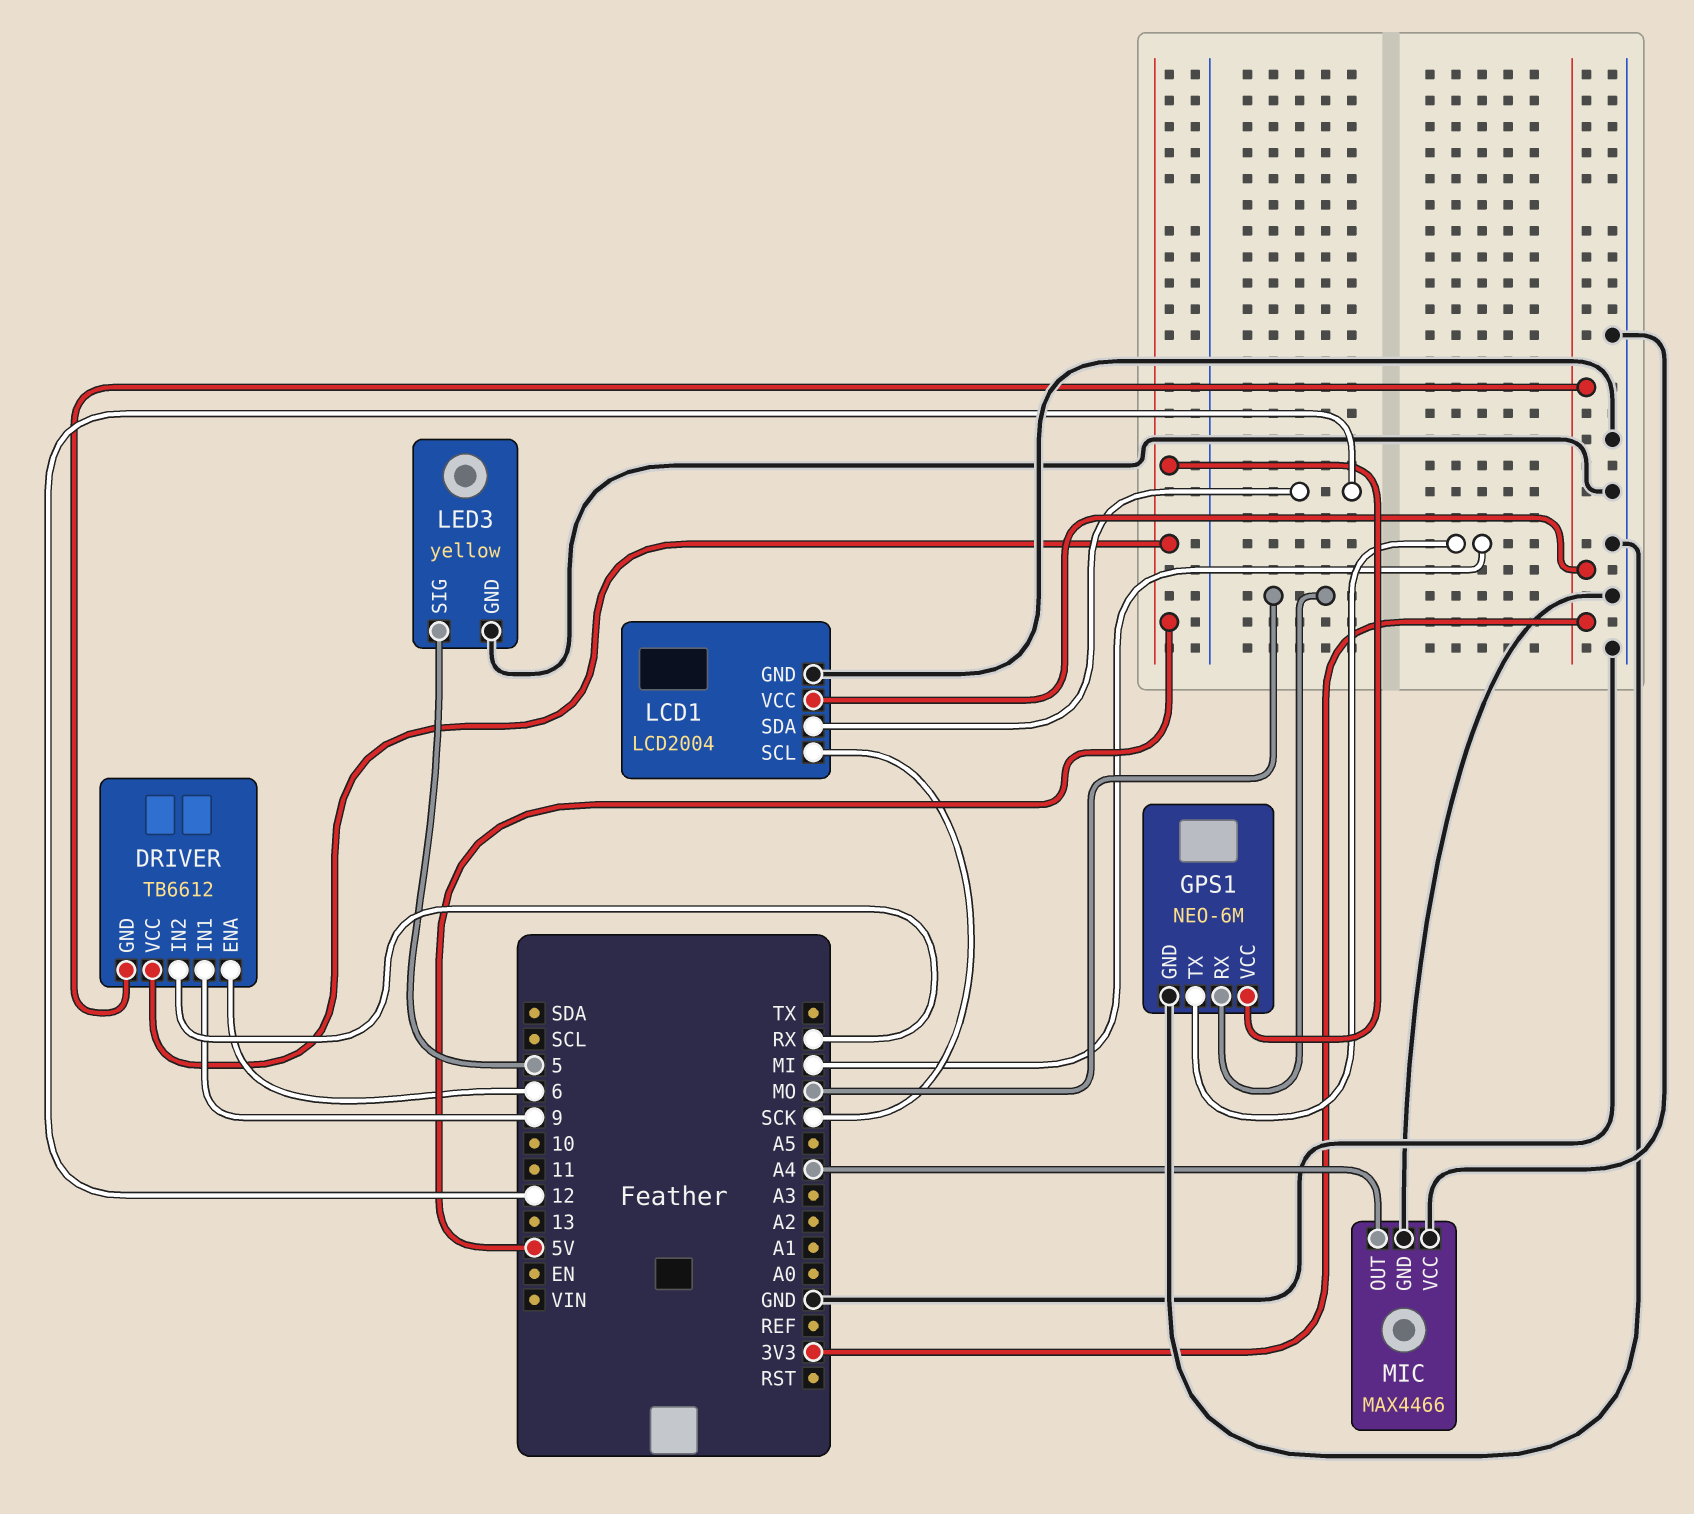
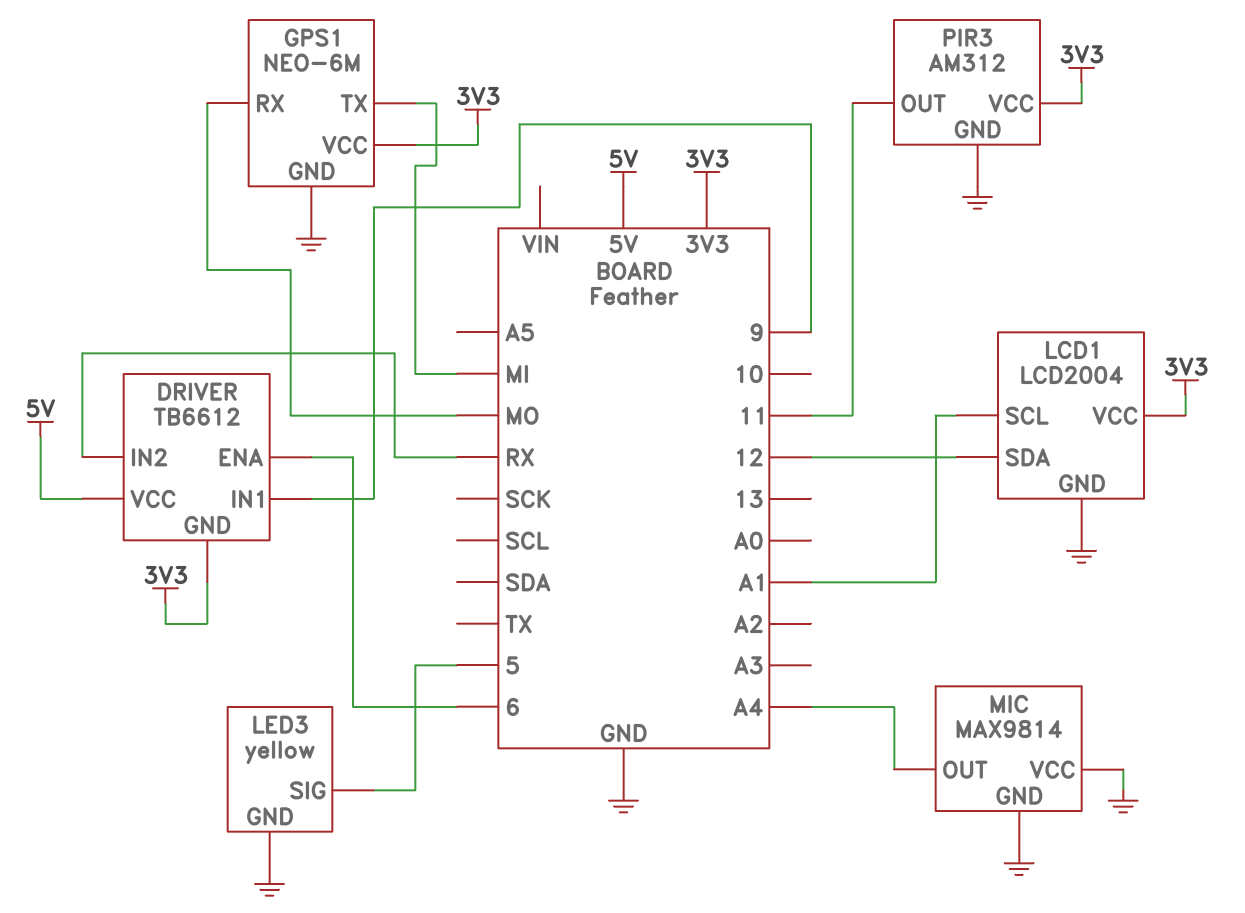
GPS1 pin VCC: 5V -> 3V3
LCD1 pin SCL: SCK -> A1
MIC: MAX4466 -> MAX9814
PIR3: none -> AM312
PIR3 pin GND: none -> GND
PIR3 pin OUT: none -> 11
PIR3 pin VCC: none -> 3V3

